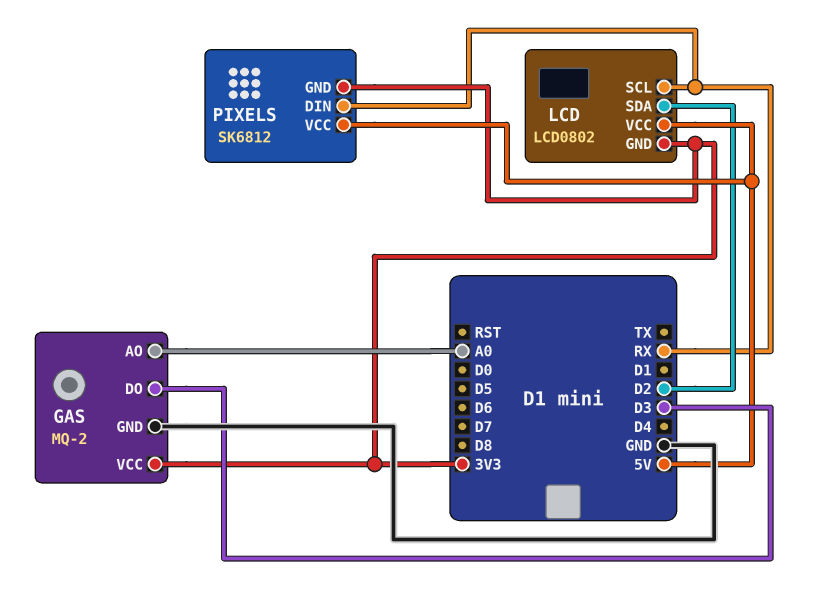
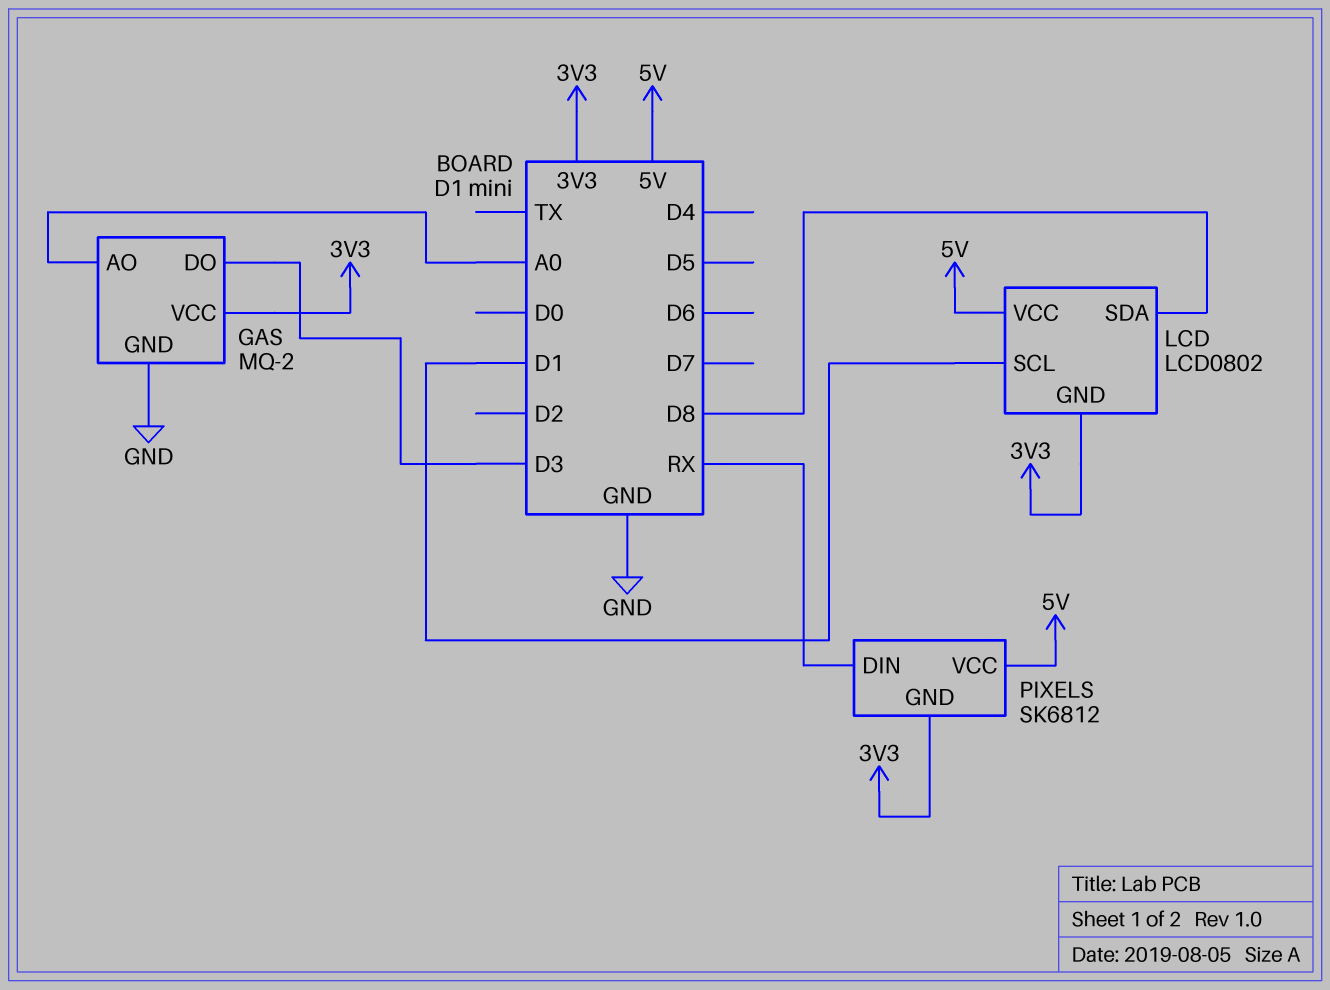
LCD pin SCL: RX -> D1
LCD pin SDA: D2 -> D8

